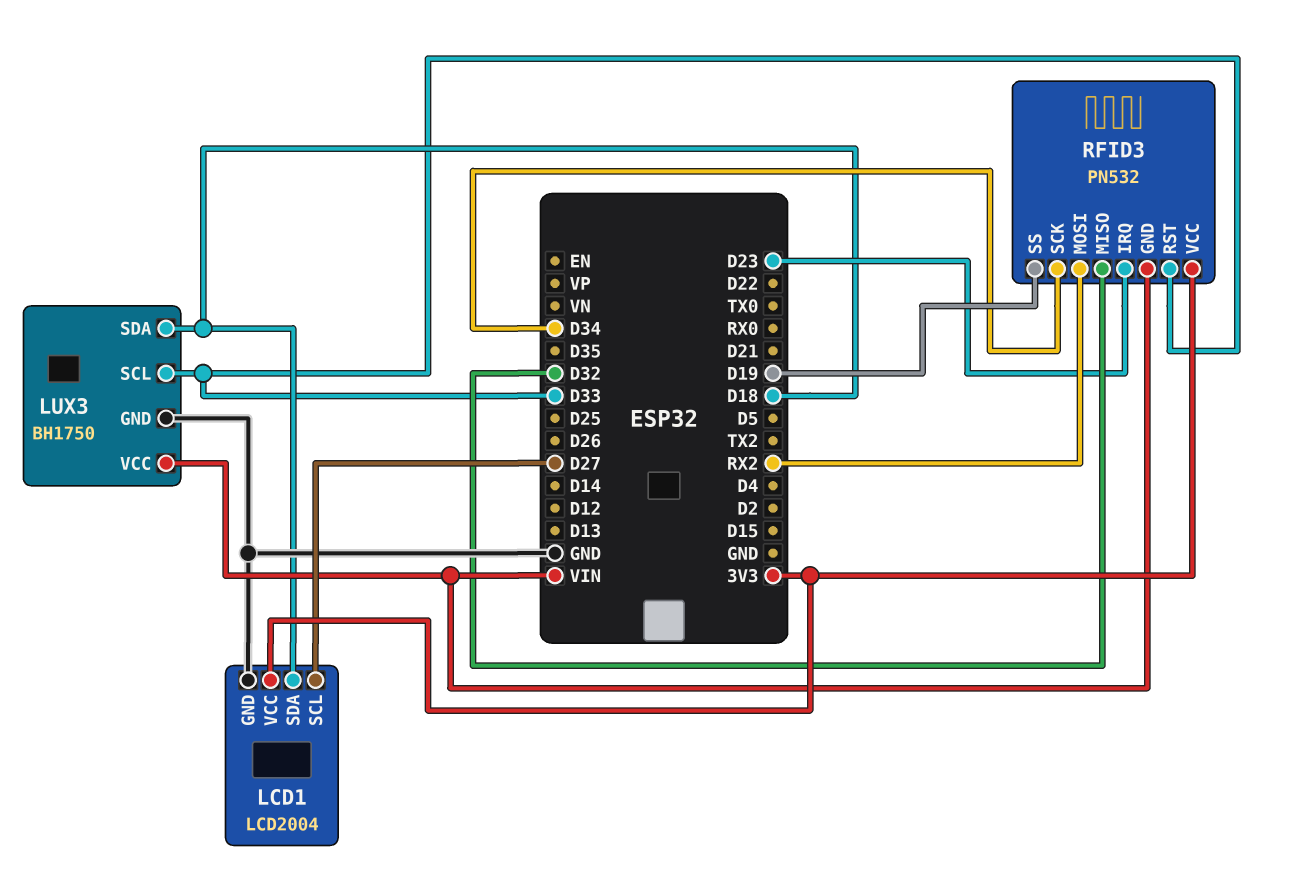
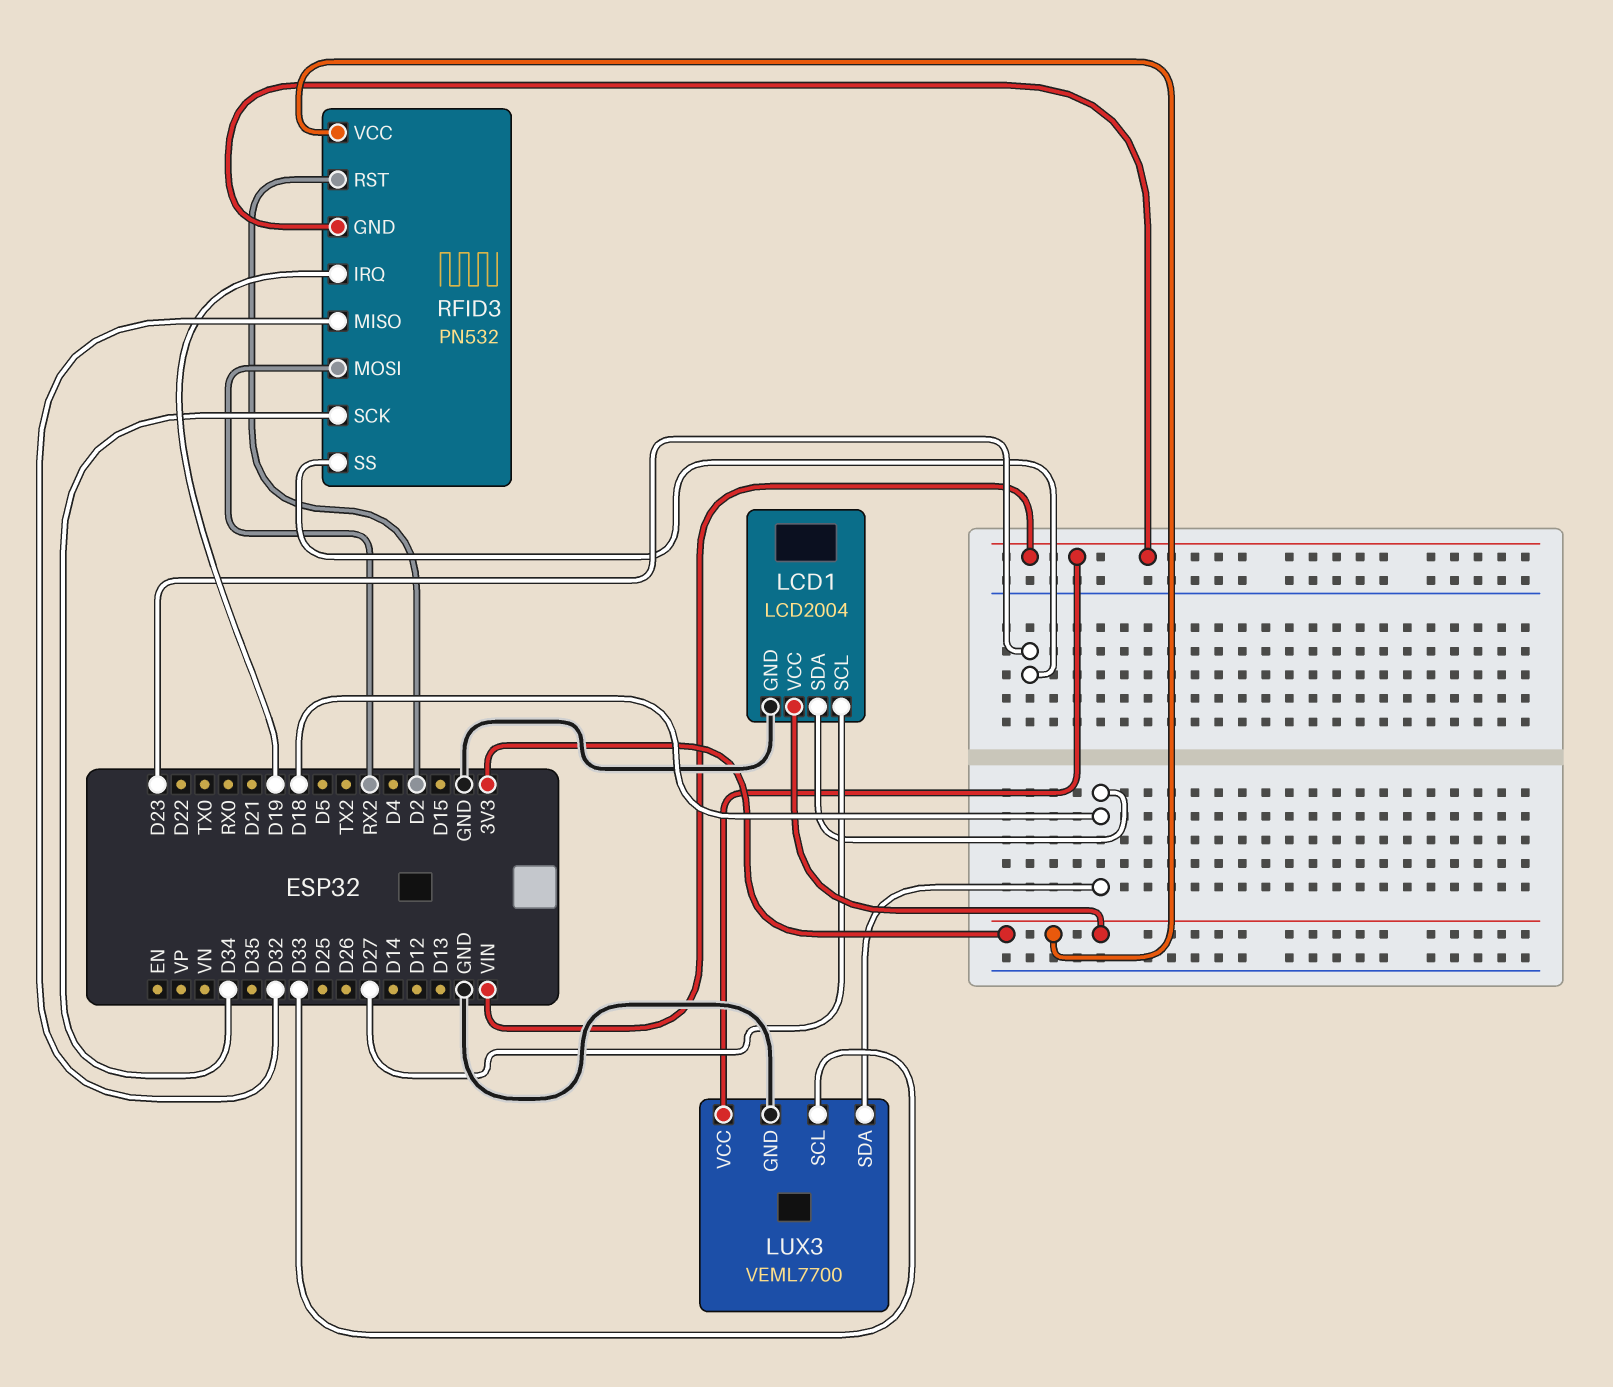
LUX3: BH1750 -> VEML7700
RFID3 pin IRQ: D23 -> D19
RFID3 pin RST: D33 -> D2
RFID3 pin SS: D19 -> D23

